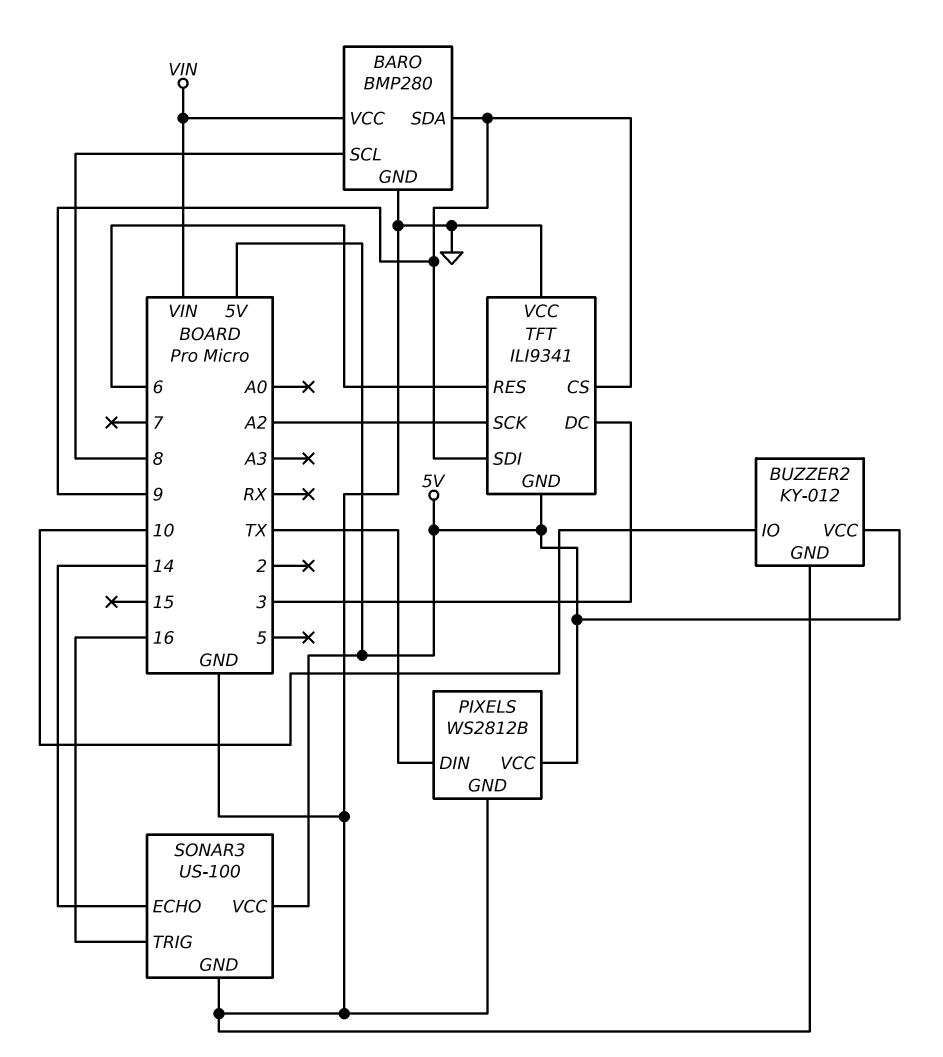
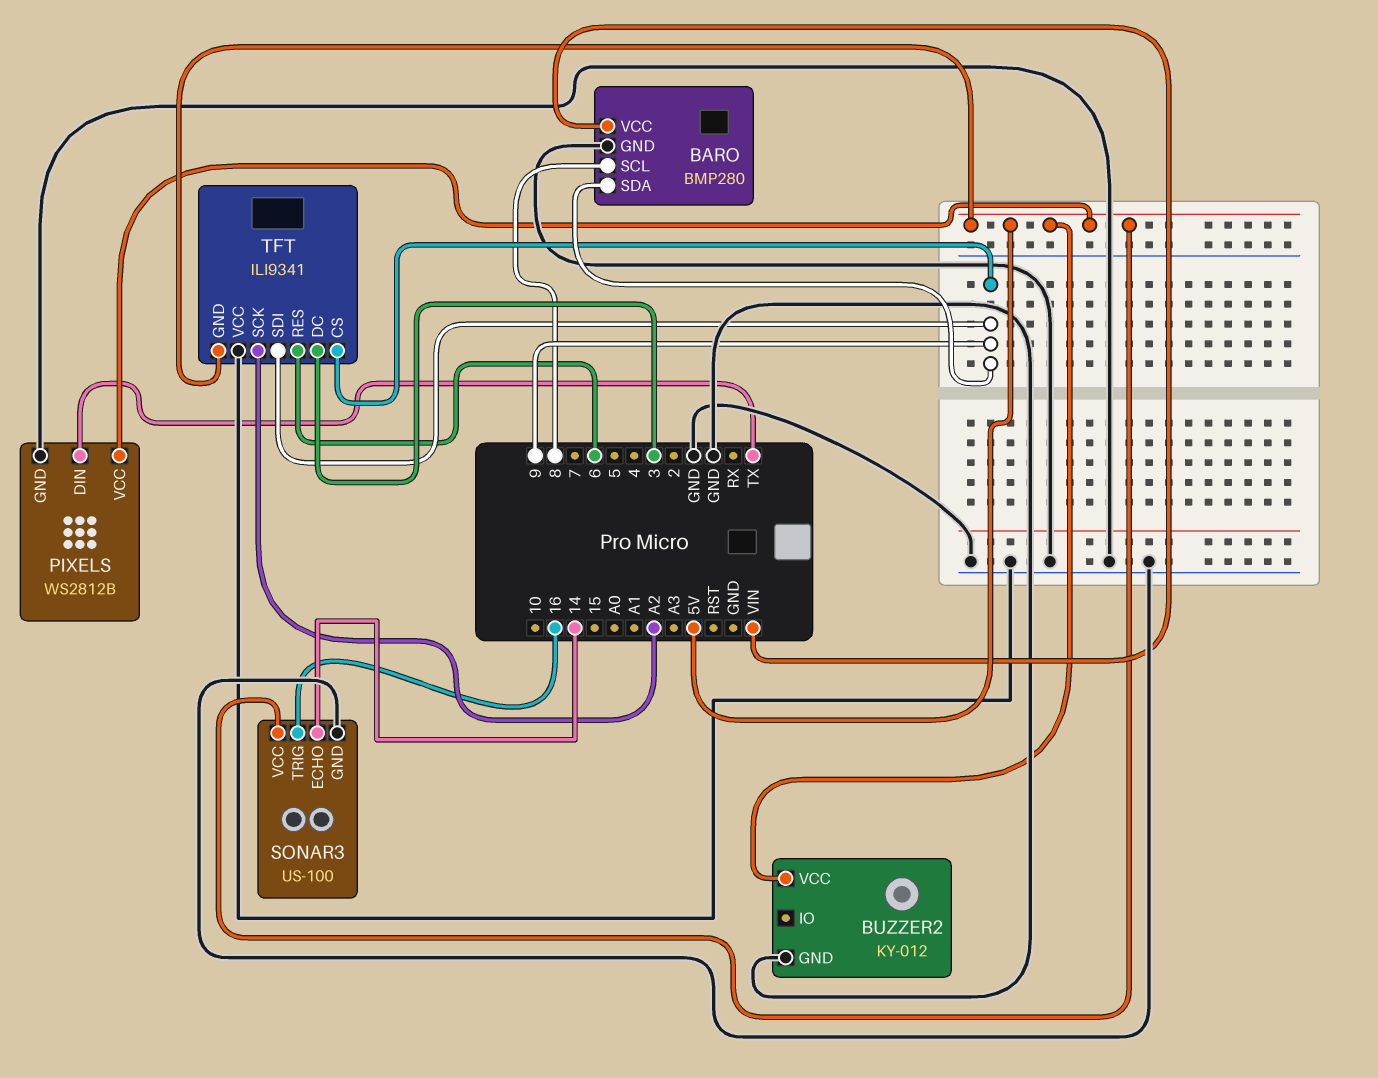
BUZZER2 pin IO: 10 -> none

